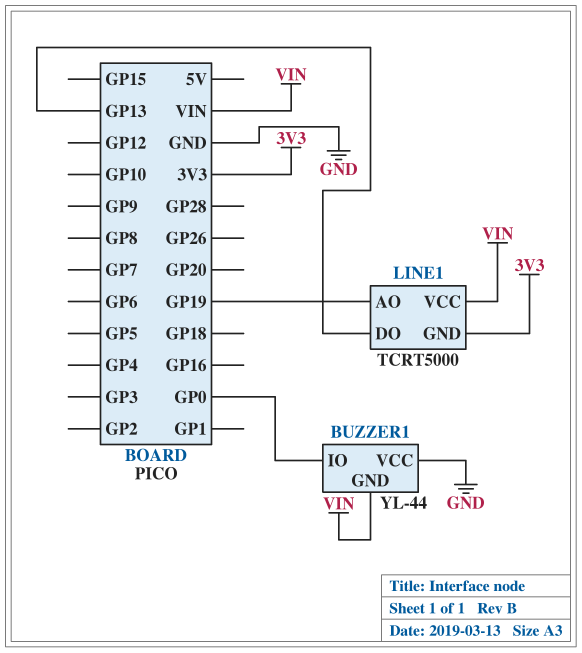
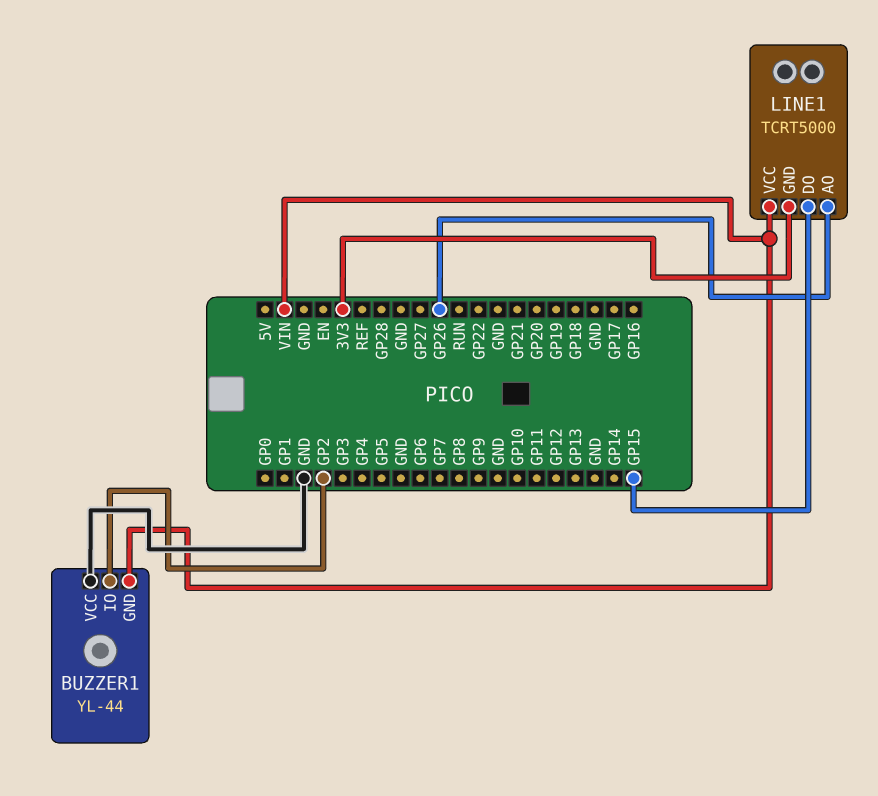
BUZZER1 pin IO: GP0 -> GP2
LINE1 pin AO: GP19 -> GP26
LINE1 pin DO: GP13 -> GP15

